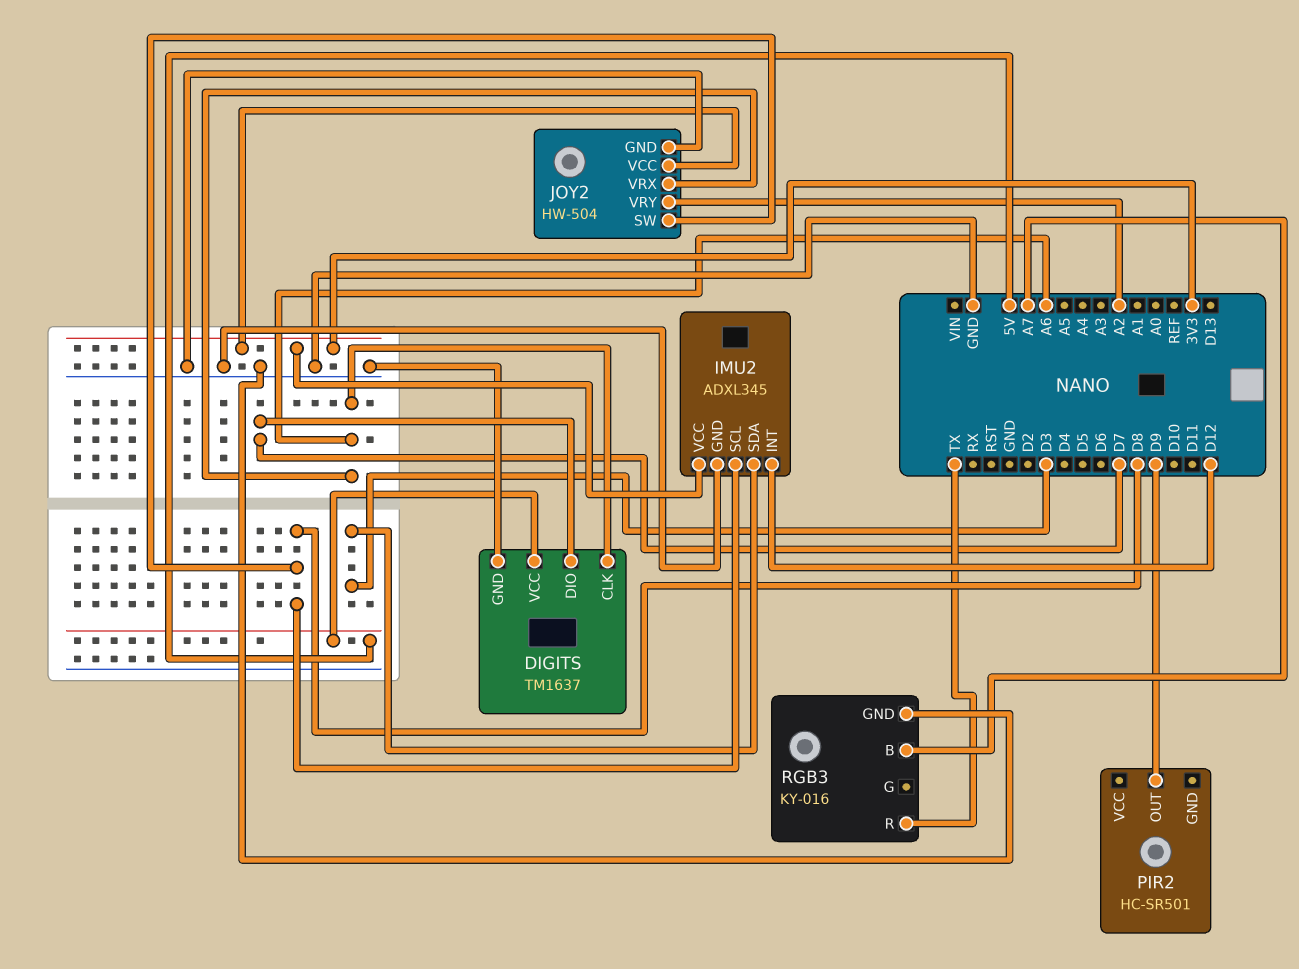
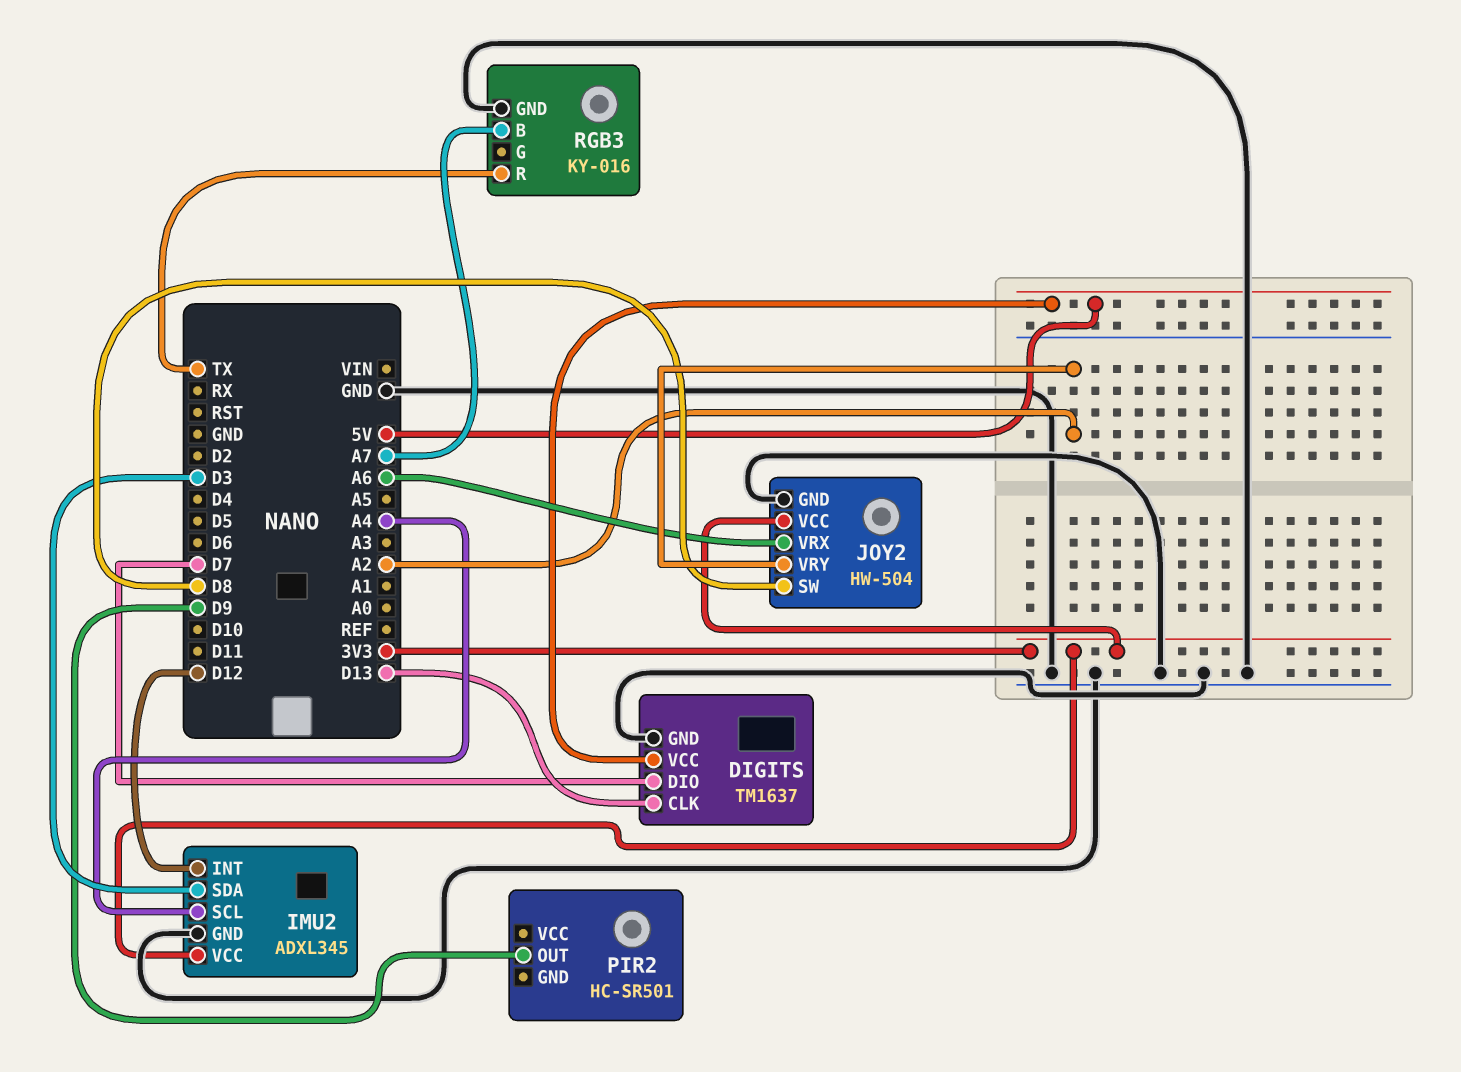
DIGITS pin CLK: A6 -> D13
IMU2 pin SCL: D8 -> A4

